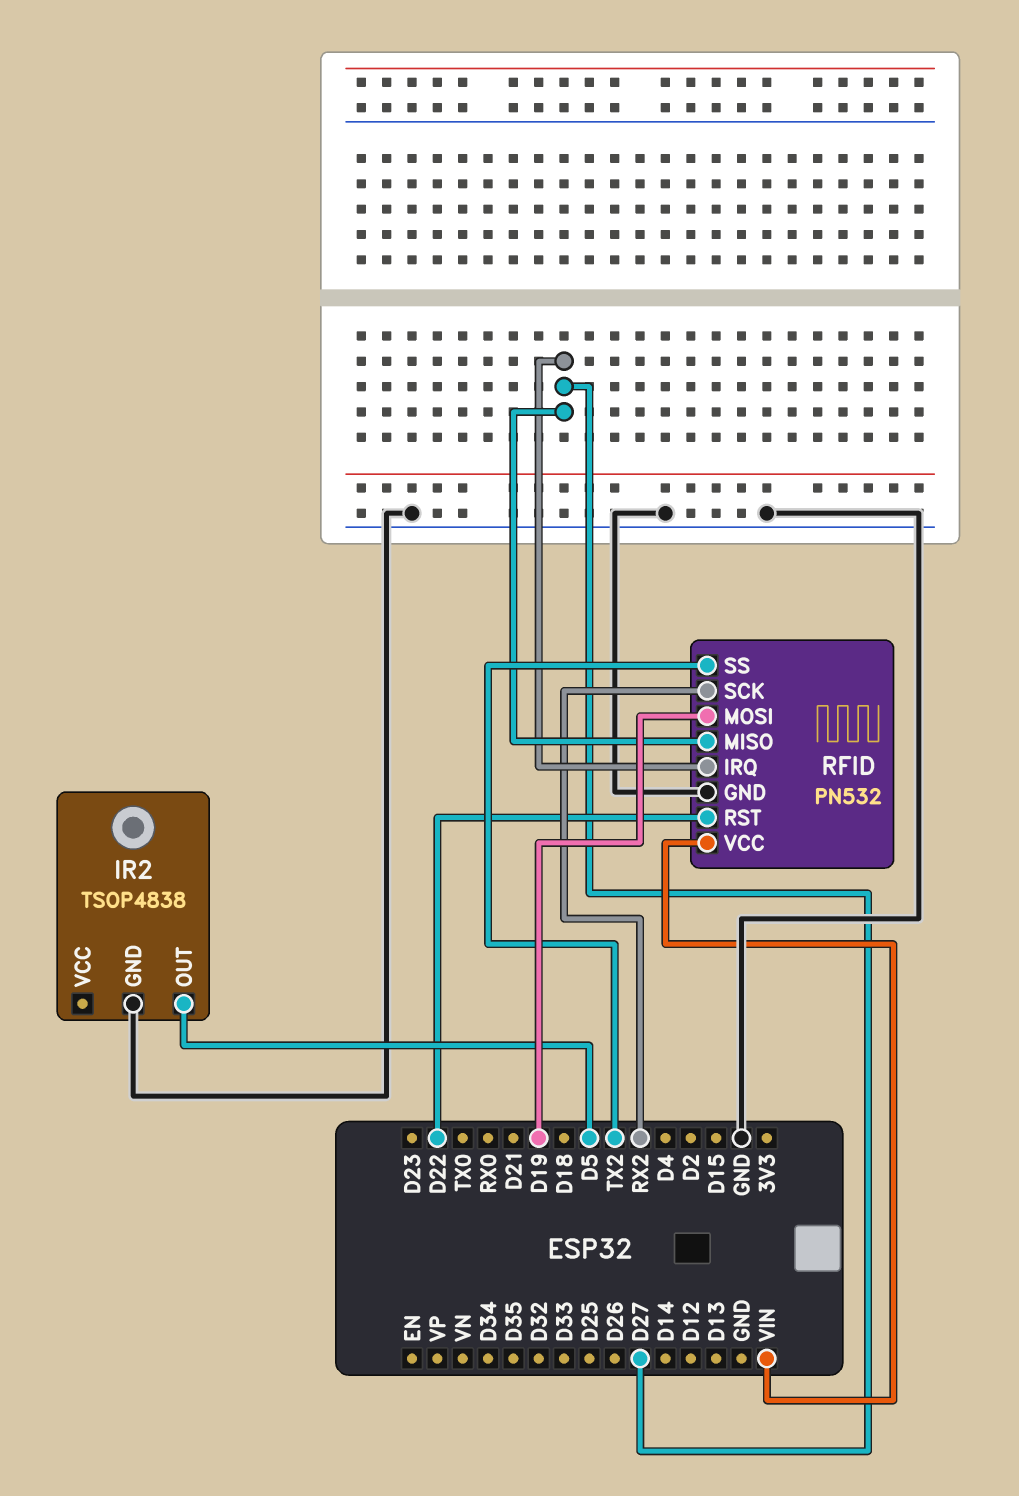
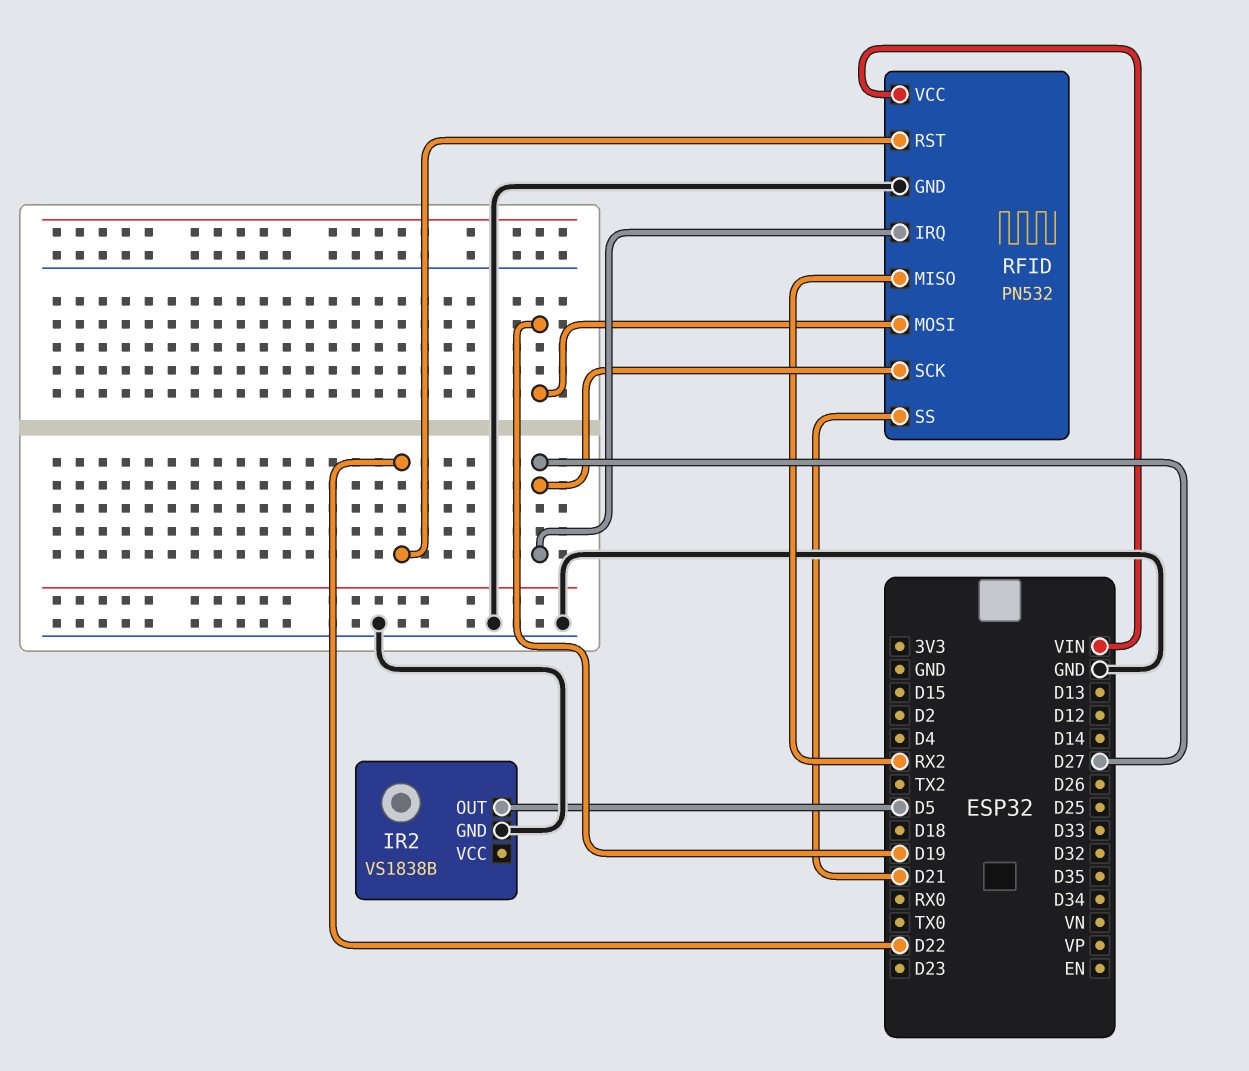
IR2: TSOP4838 -> VS1838B
RFID pin MISO: D27 -> RX2
RFID pin SCK: RX2 -> D27
RFID pin SS: TX2 -> D21

